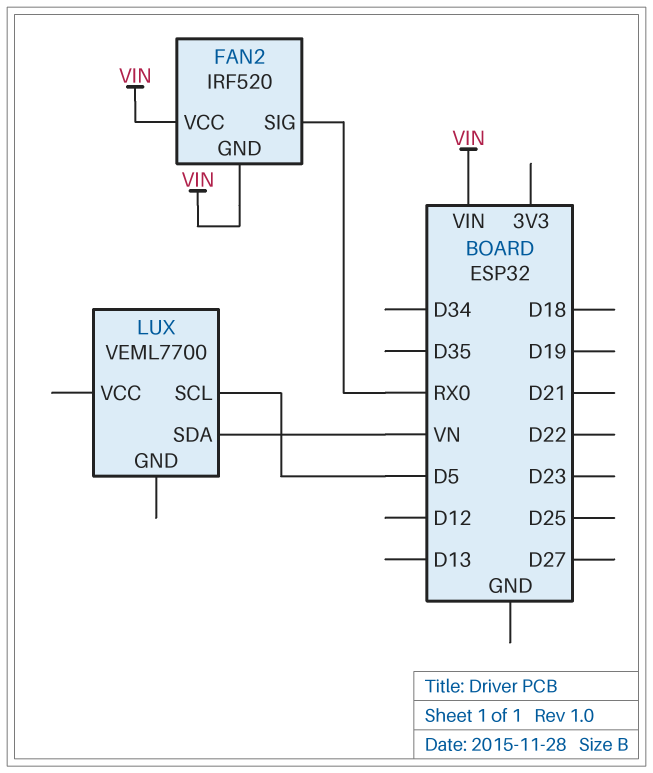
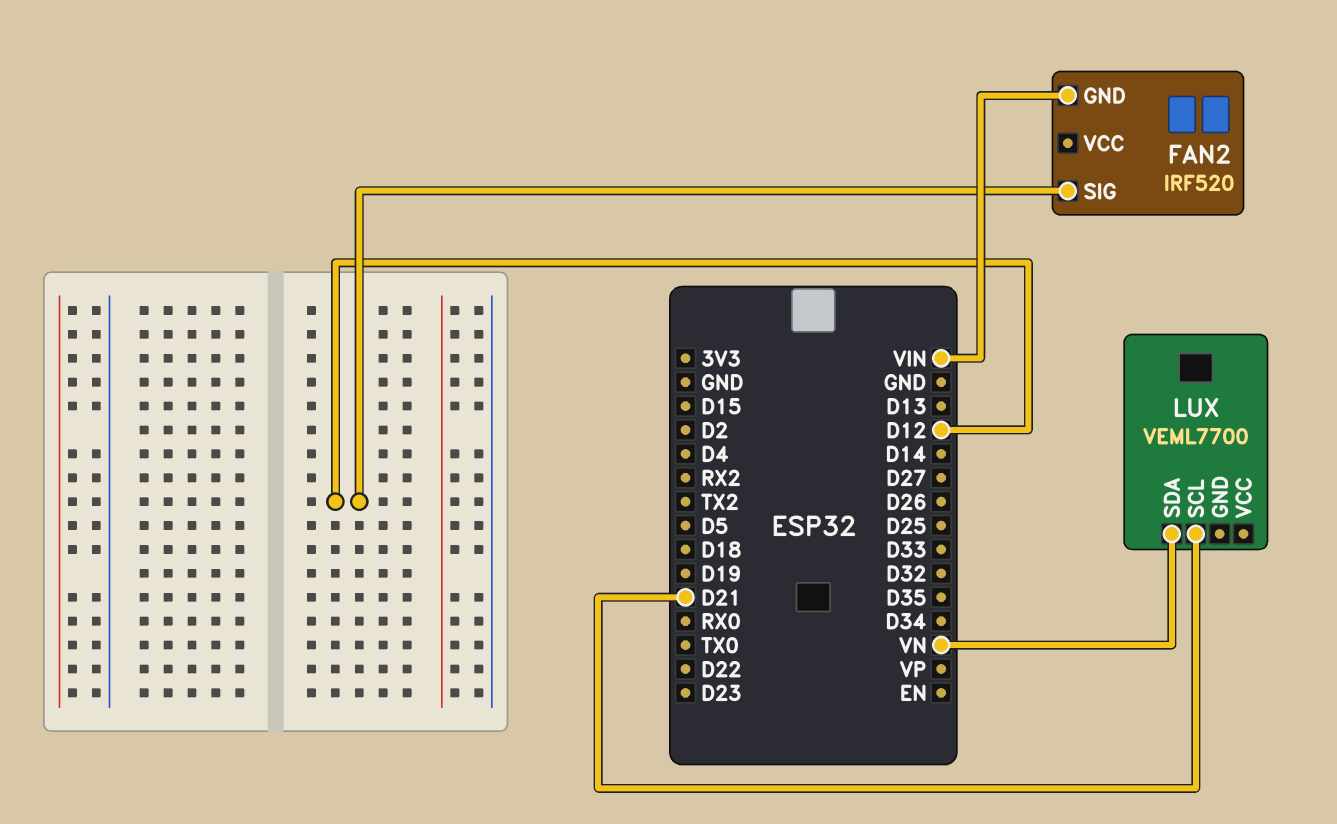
FAN2 pin SIG: RX0 -> D12
FAN2 pin VCC: VIN -> none
LUX pin SCL: D5 -> D21

